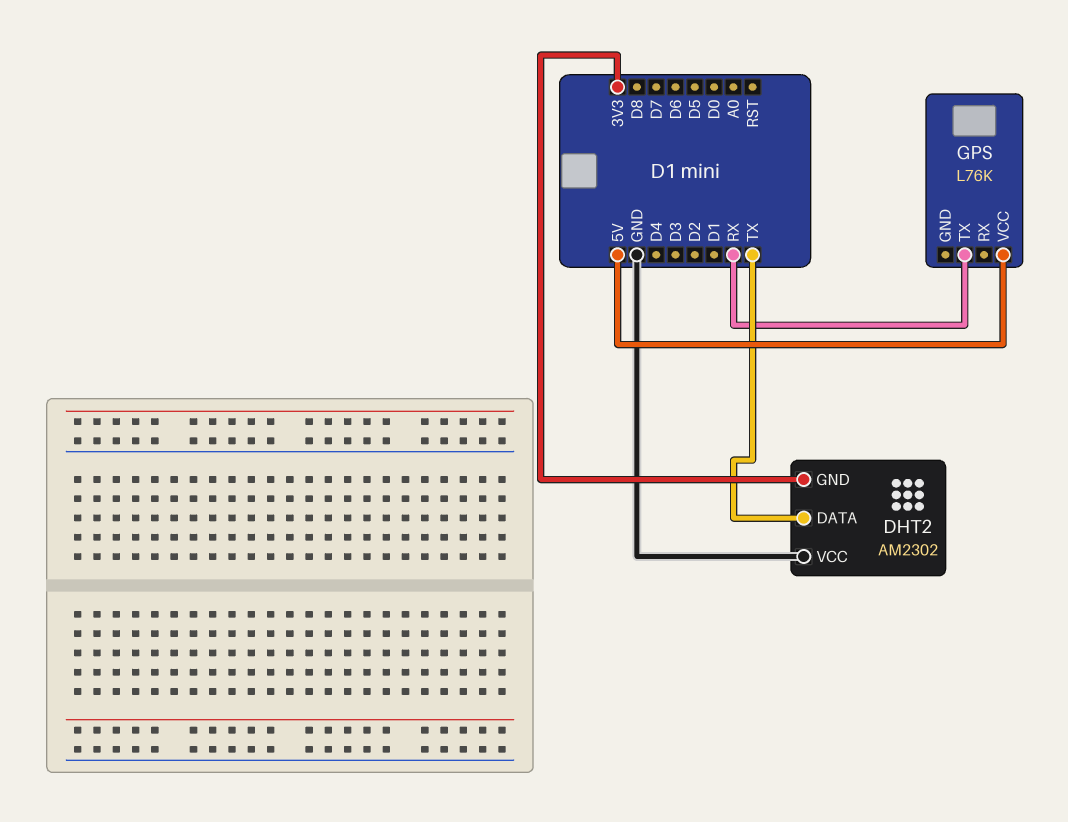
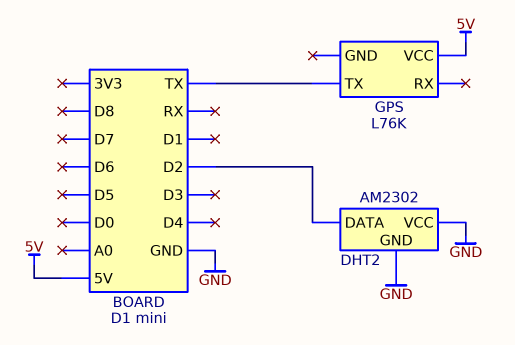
DHT2 pin DATA: TX -> D2
DHT2 pin GND: 3V3 -> GND
GPS pin TX: RX -> TX

